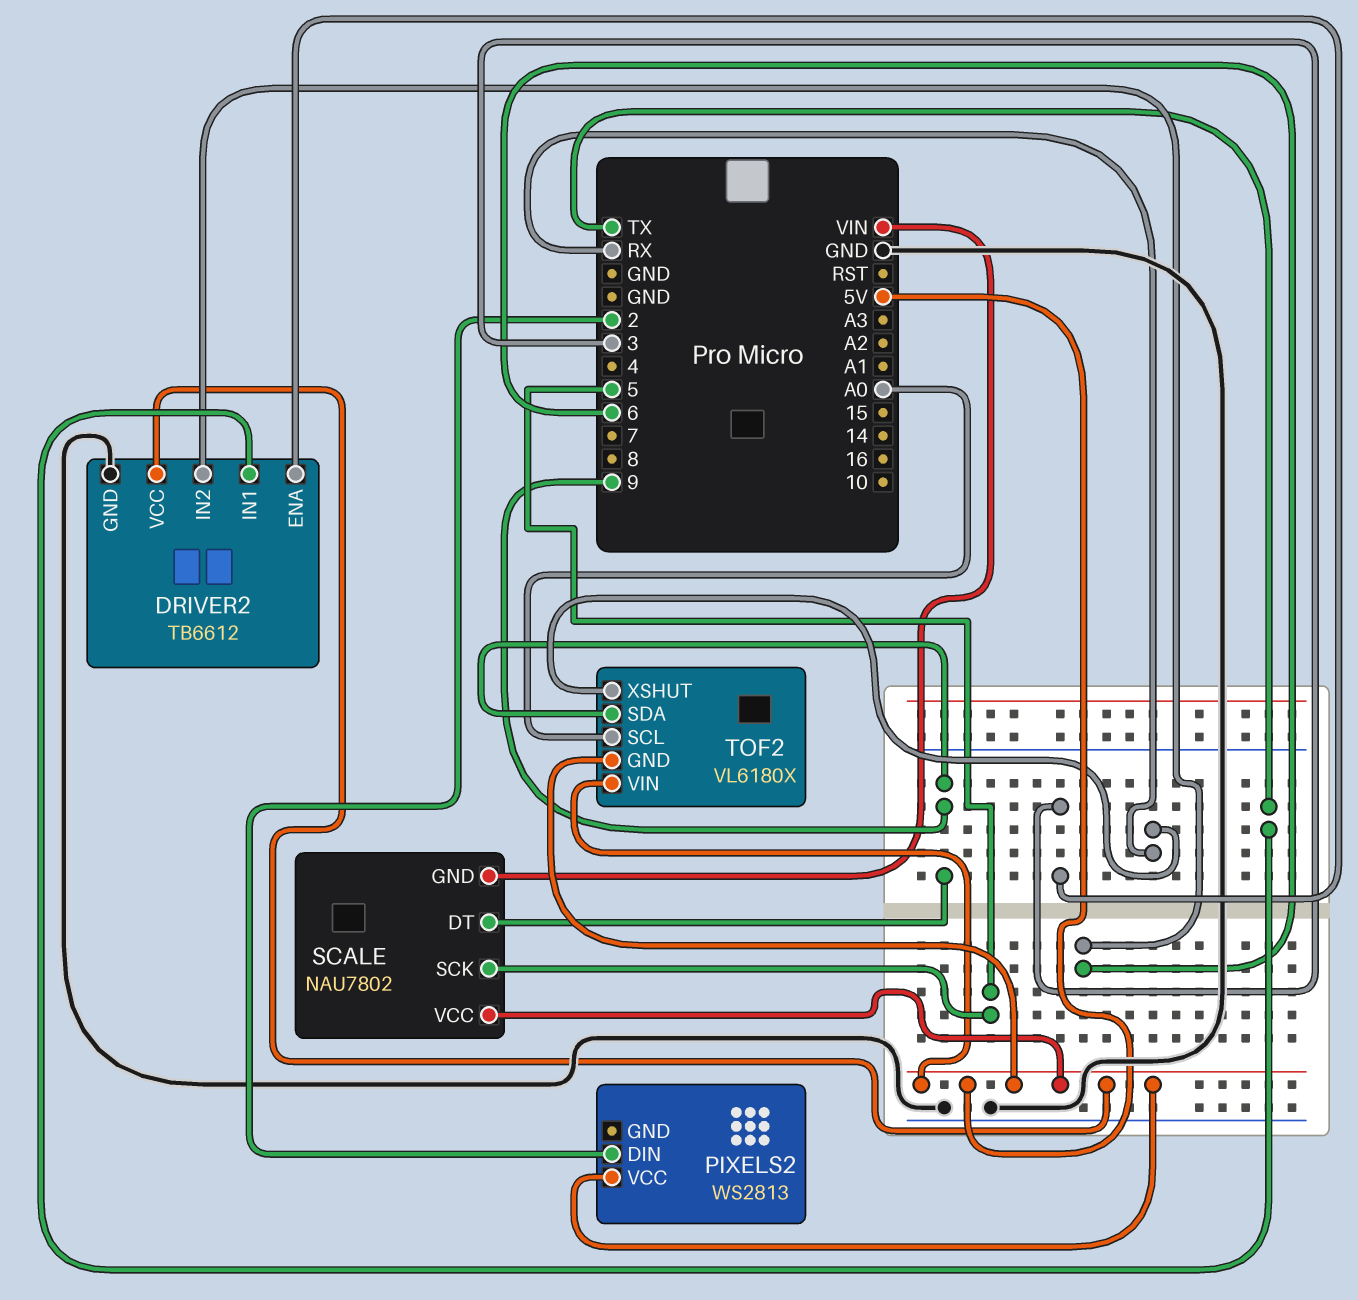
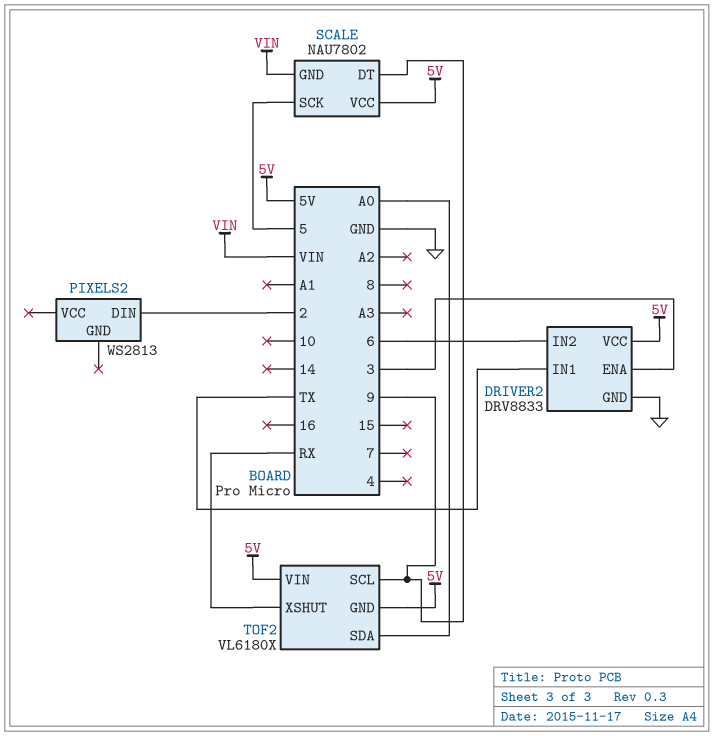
DRIVER2: TB6612 -> DRV8833
PIXELS2 pin VCC: 5V -> none
TOF2 pin SCL: A0 -> 9
TOF2 pin SDA: 9 -> A0

